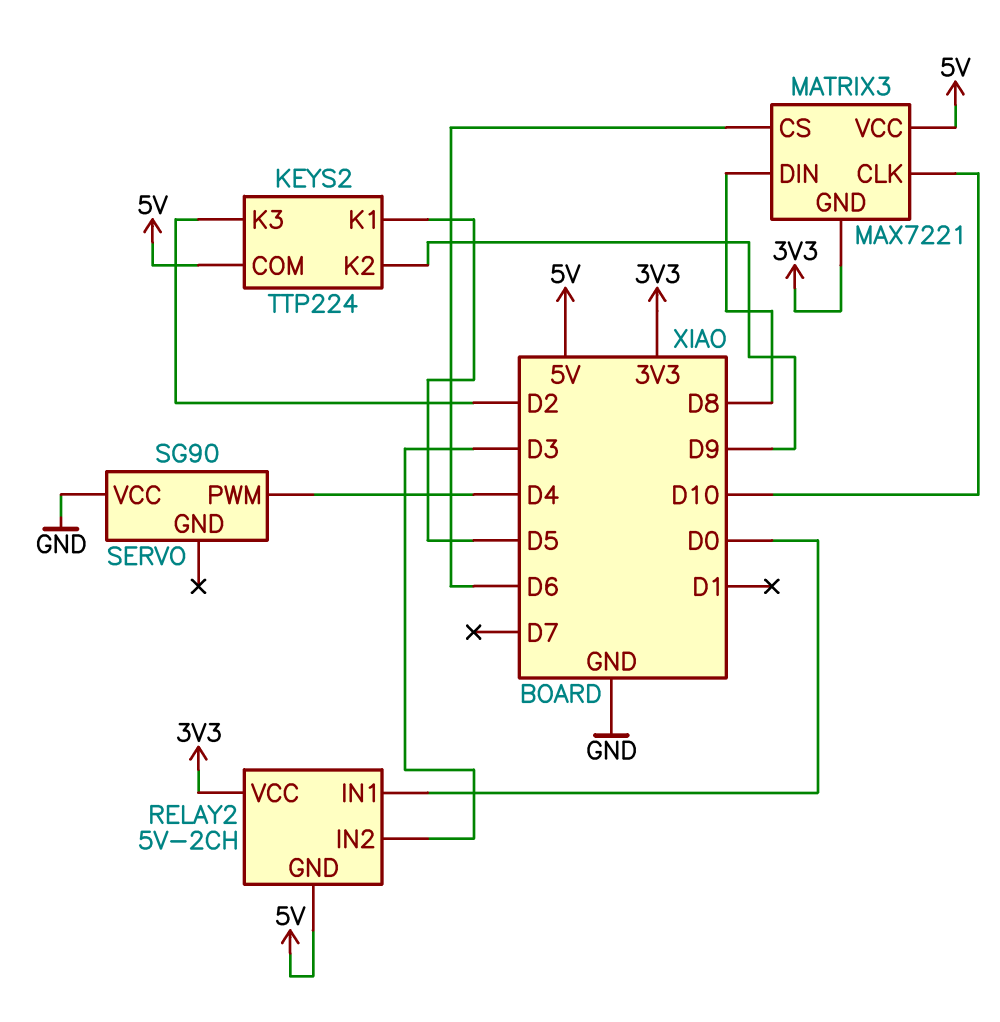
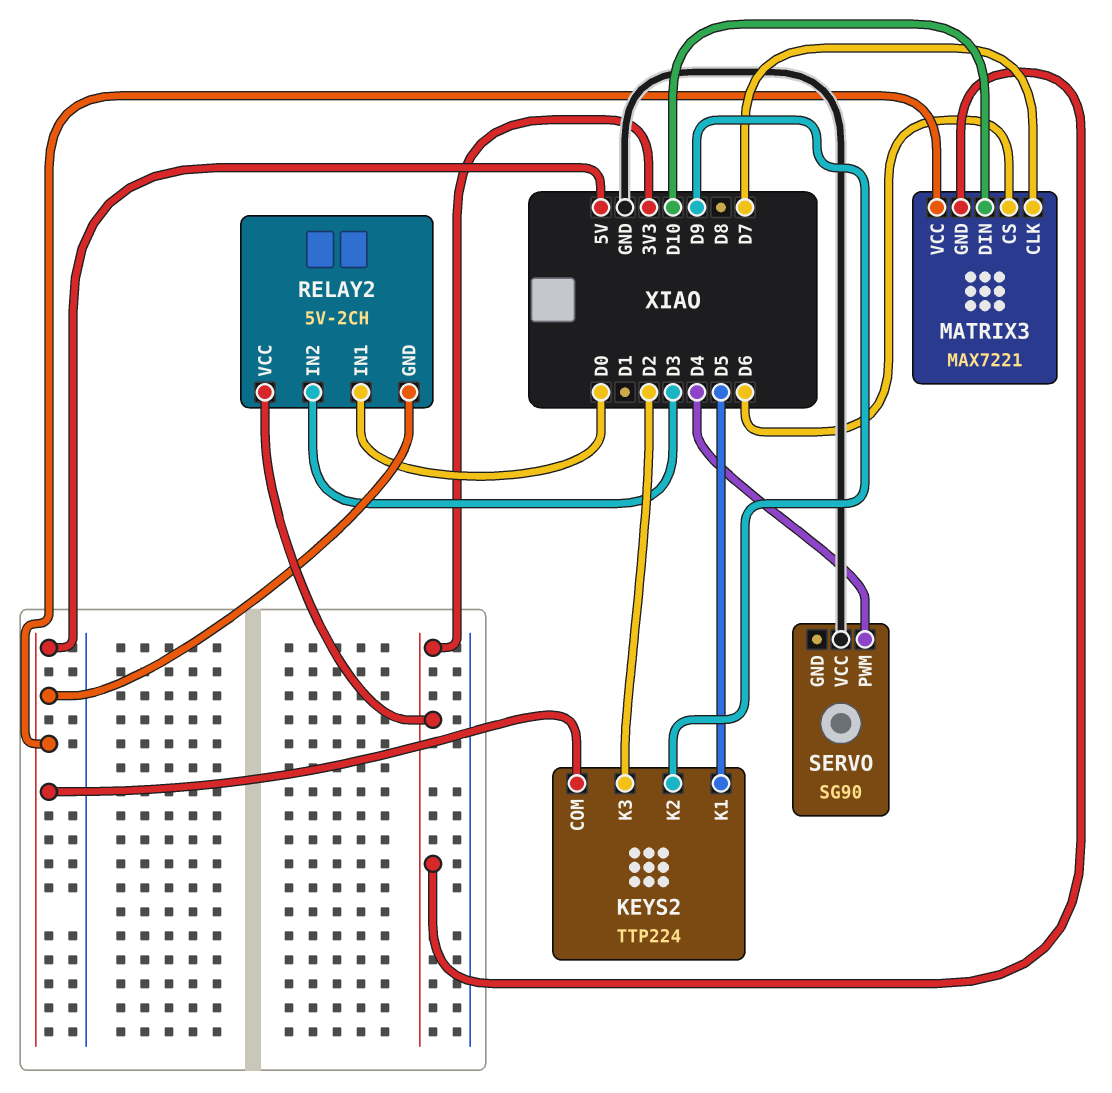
MATRIX3 pin CLK: D10 -> D7
MATRIX3 pin DIN: D8 -> D10

